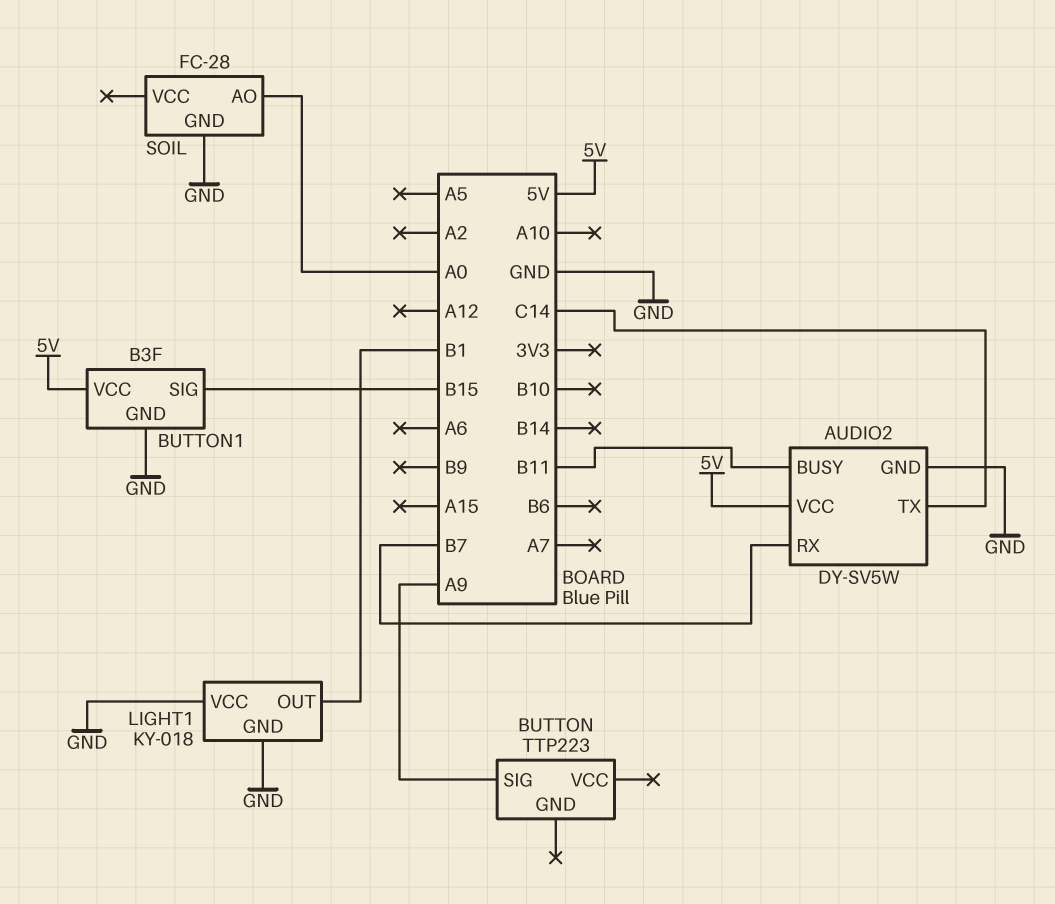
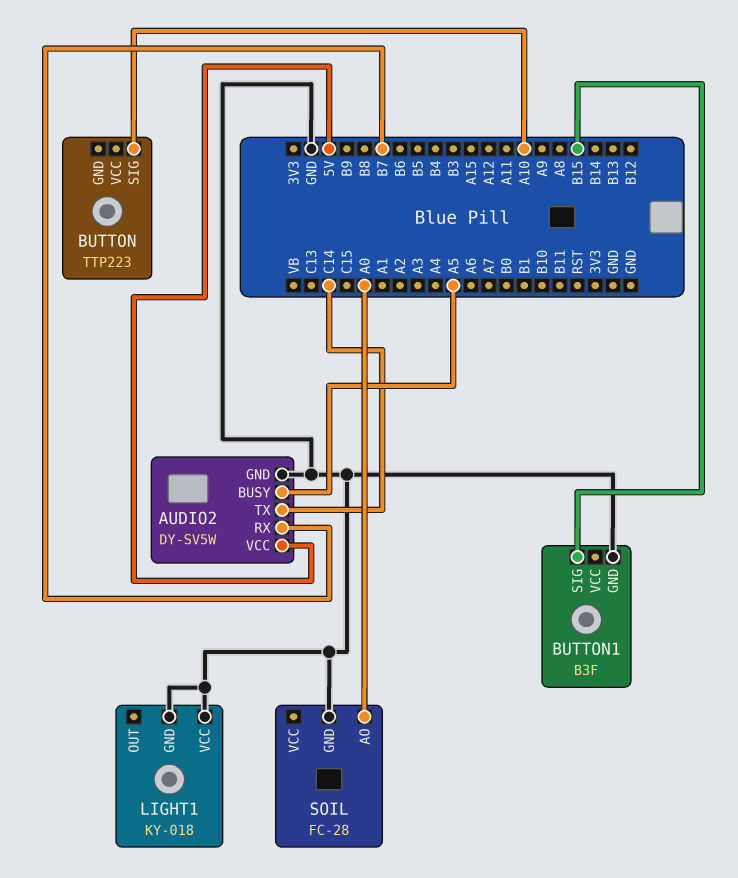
AUDIO2 pin BUSY: B11 -> A5
BUTTON pin SIG: A9 -> A10
BUTTON1 pin VCC: 5V -> none
LIGHT1 pin OUT: B1 -> none

